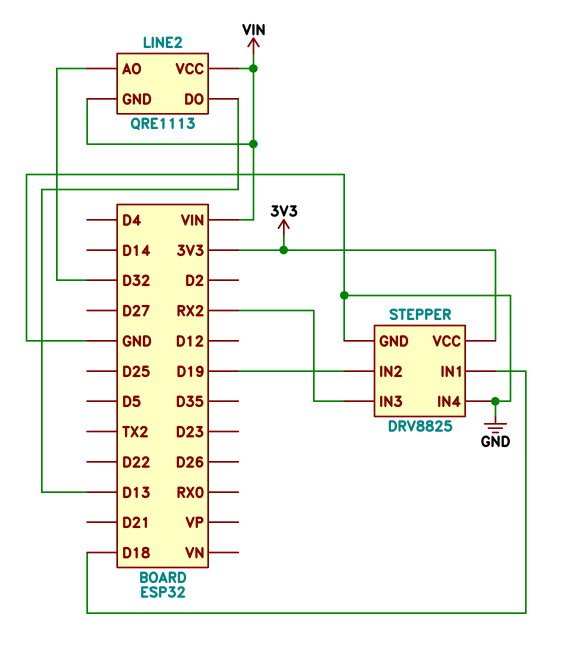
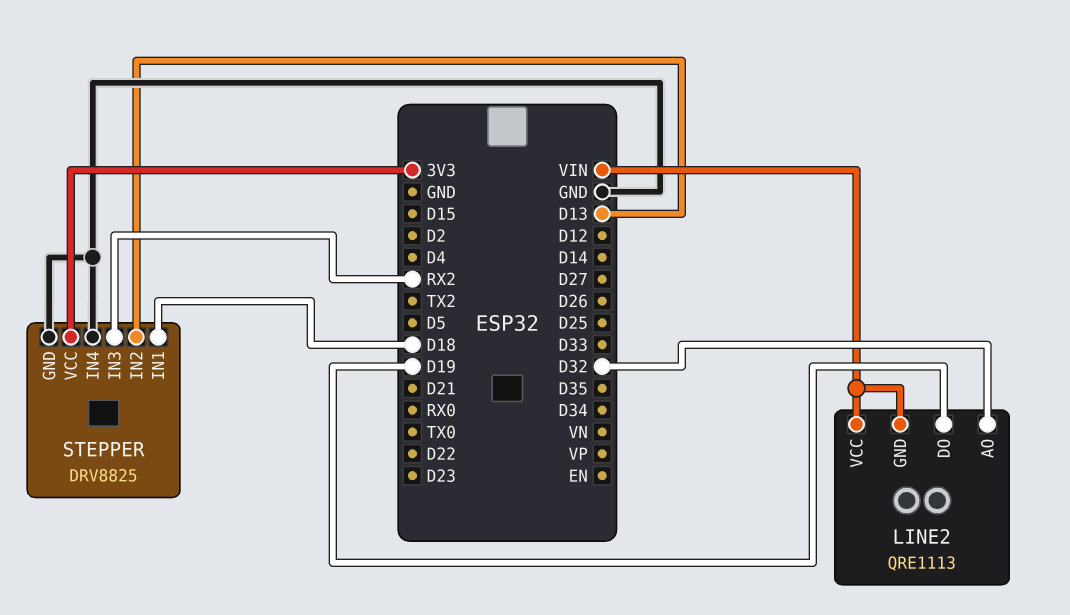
LINE2 pin DO: D13 -> D19
STEPPER pin IN2: D19 -> D13

